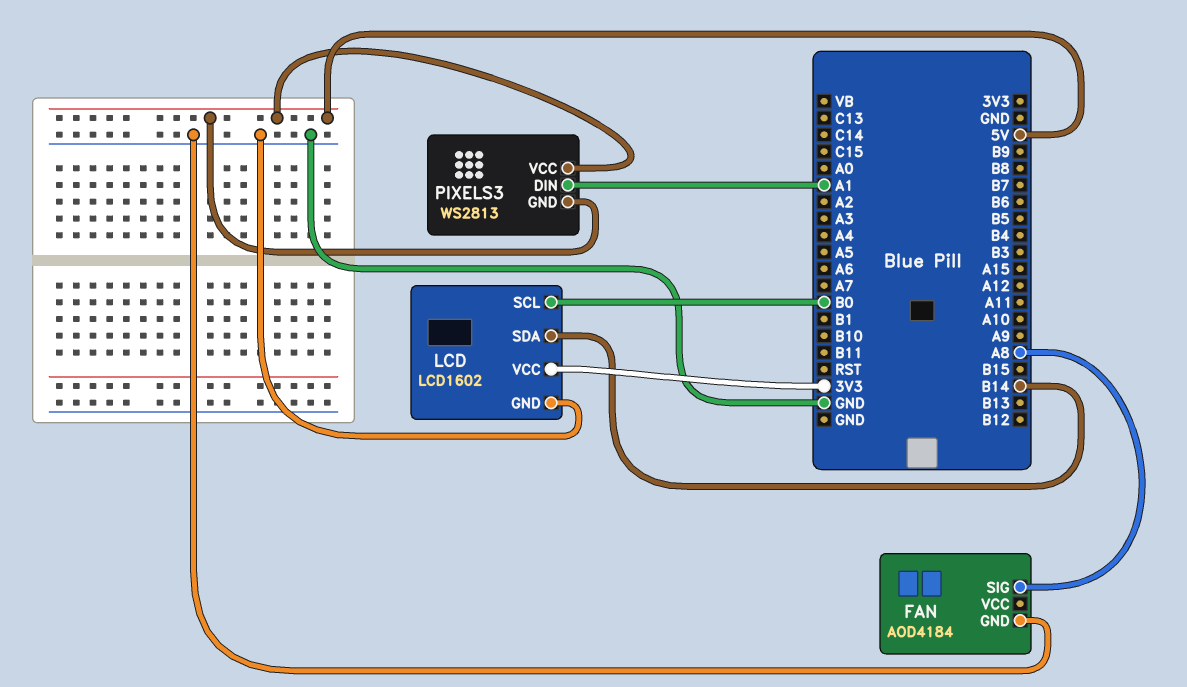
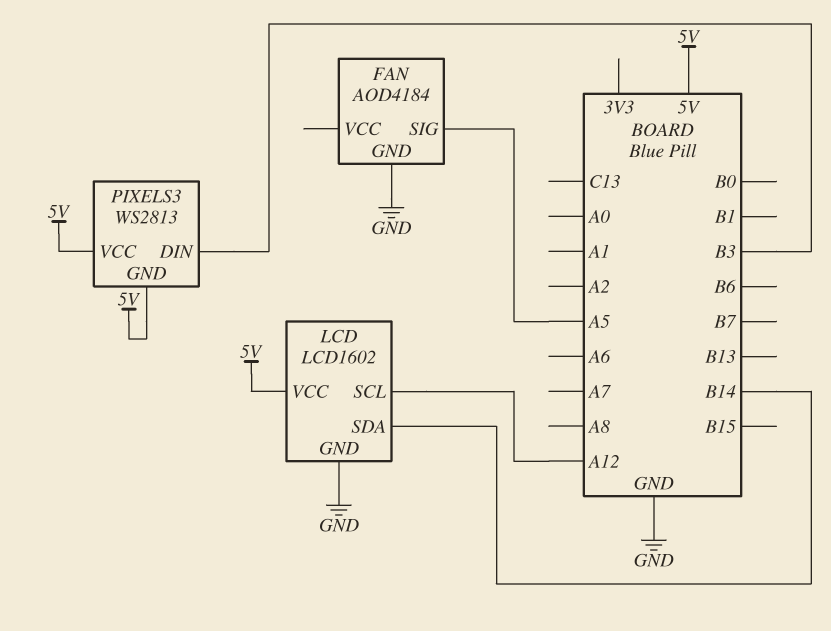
FAN pin SIG: A8 -> A5
LCD pin SCL: B0 -> A12
LCD pin VCC: 3V3 -> 5V
PIXELS3 pin DIN: A1 -> B3

